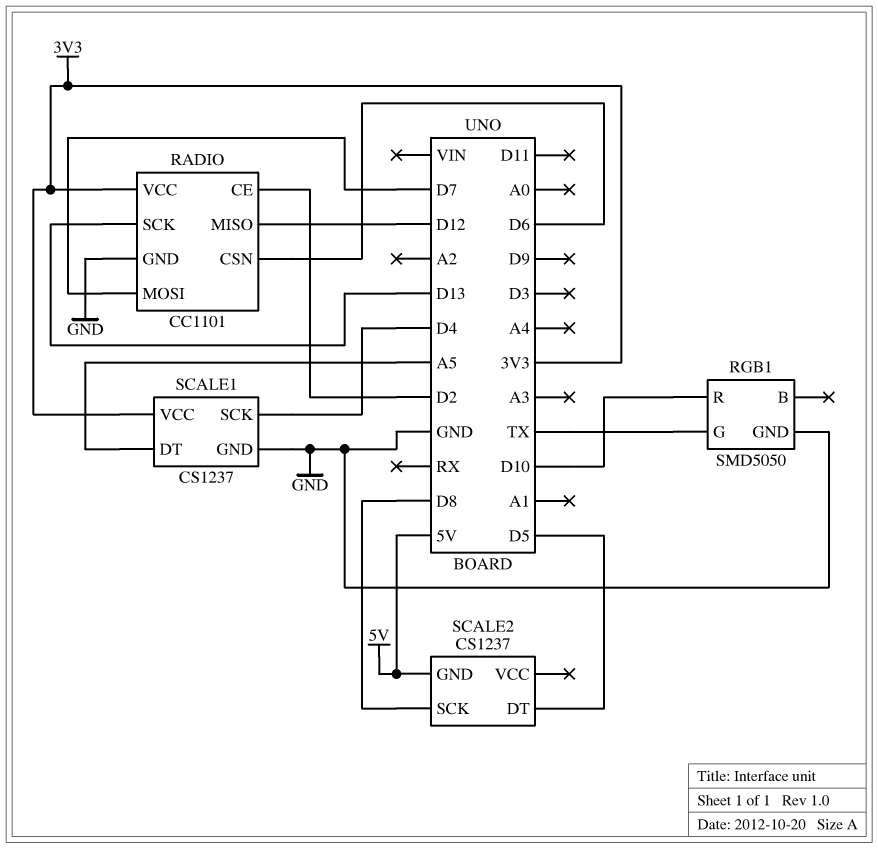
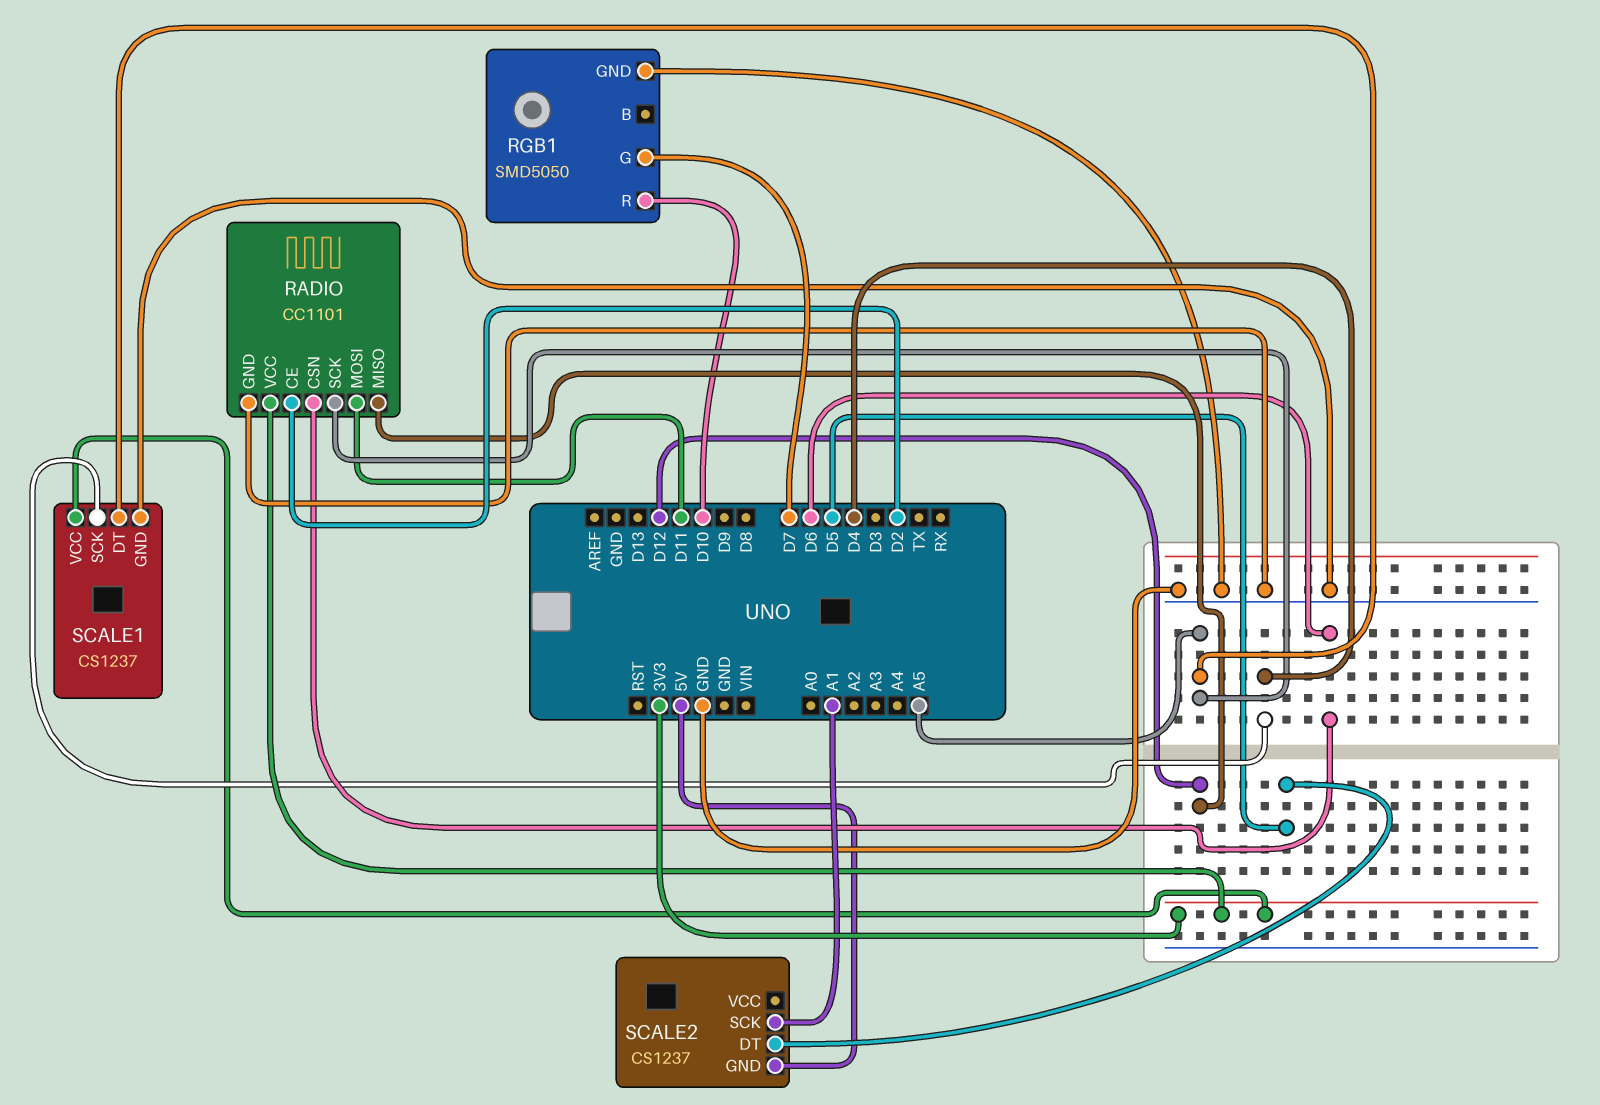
RADIO pin MOSI: D7 -> D11
RADIO pin SCK: D13 -> A5
RGB1 pin G: TX -> D7
SCALE2 pin SCK: D8 -> A1

